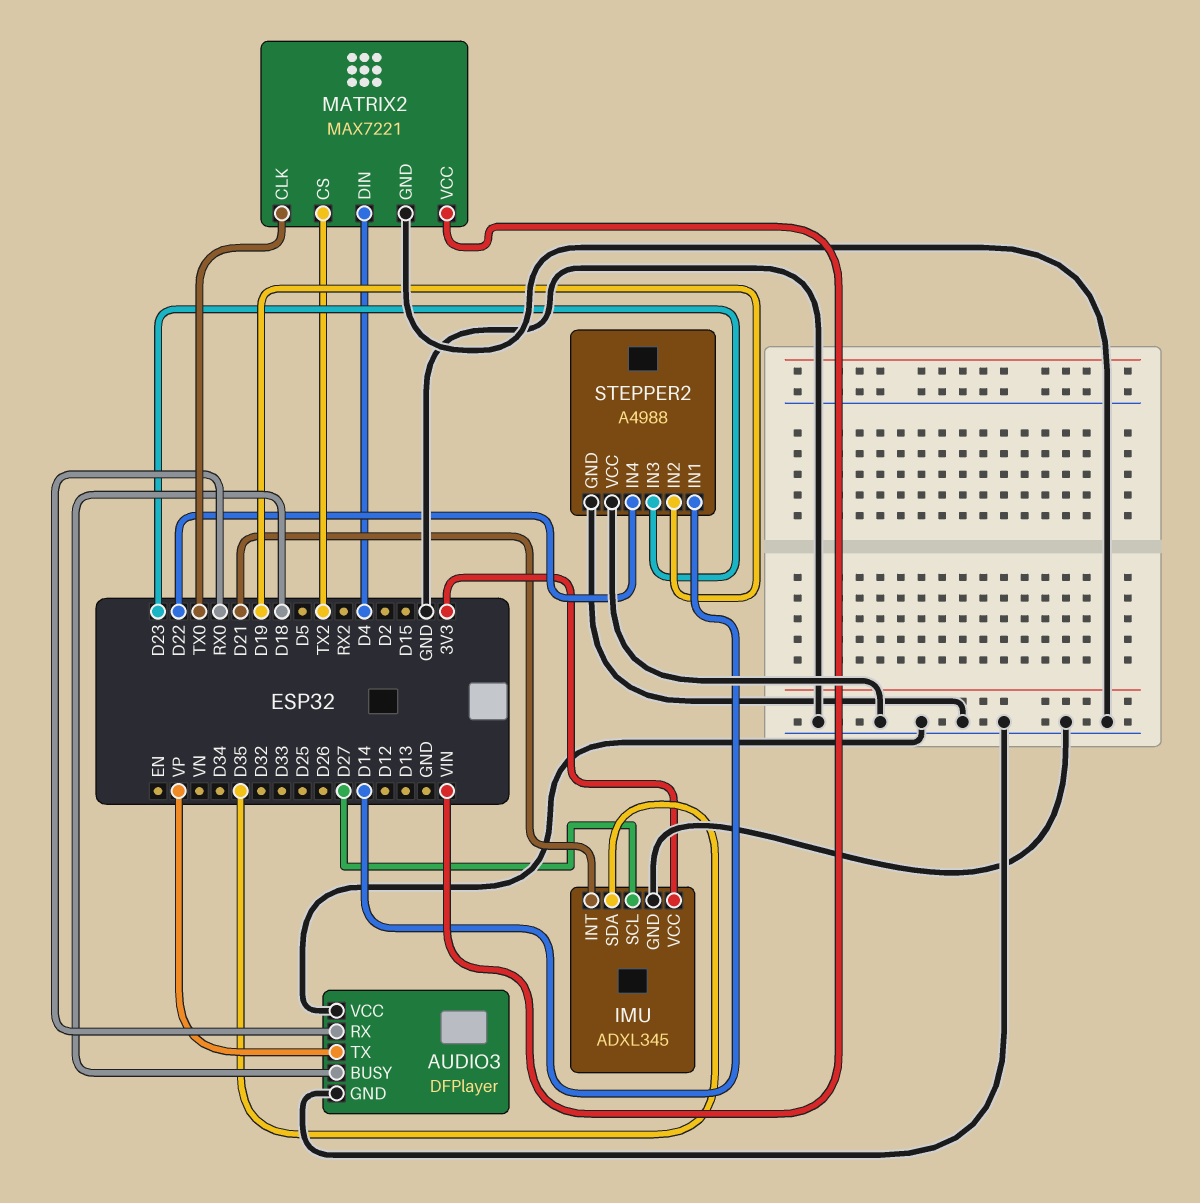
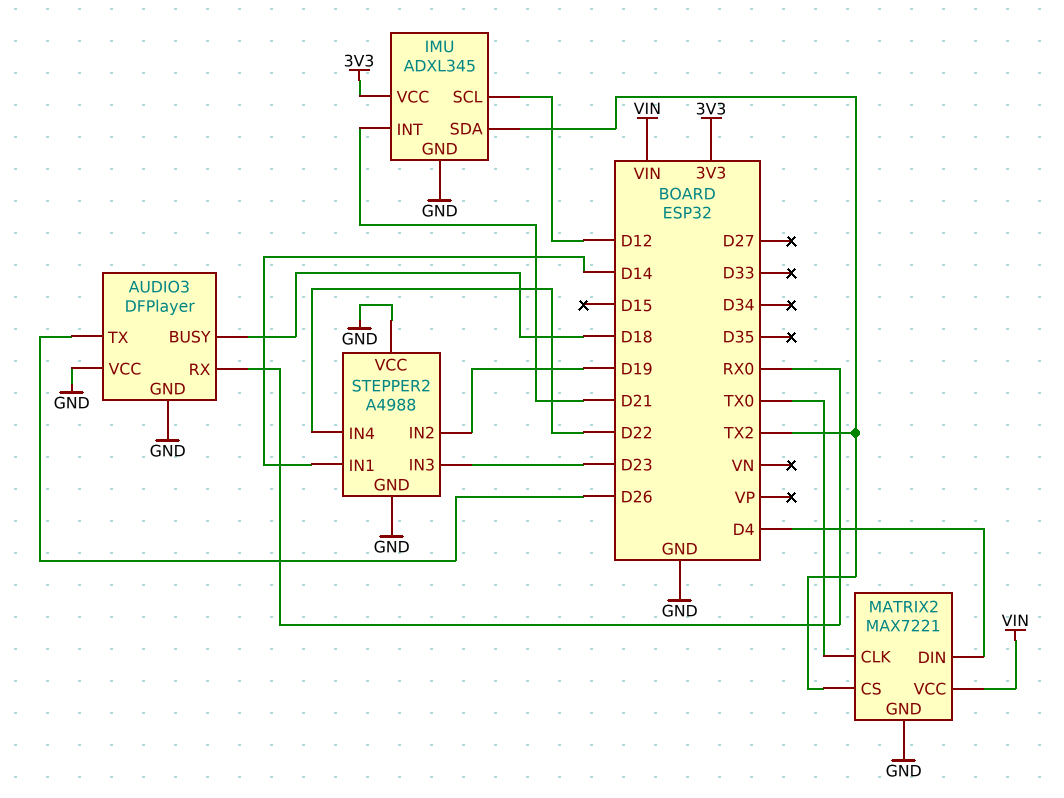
AUDIO3 pin TX: VP -> D26
IMU pin SCL: D27 -> D12
IMU pin SDA: D35 -> TX2

